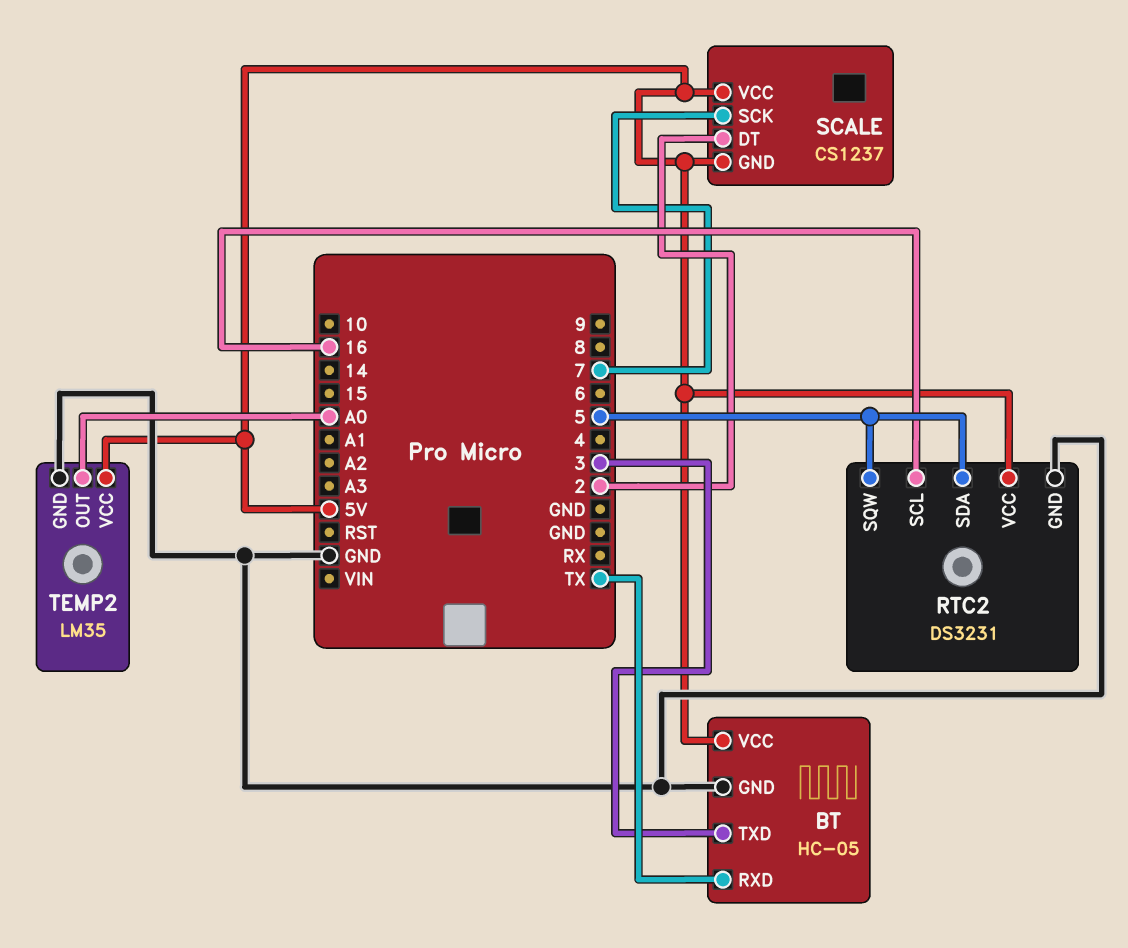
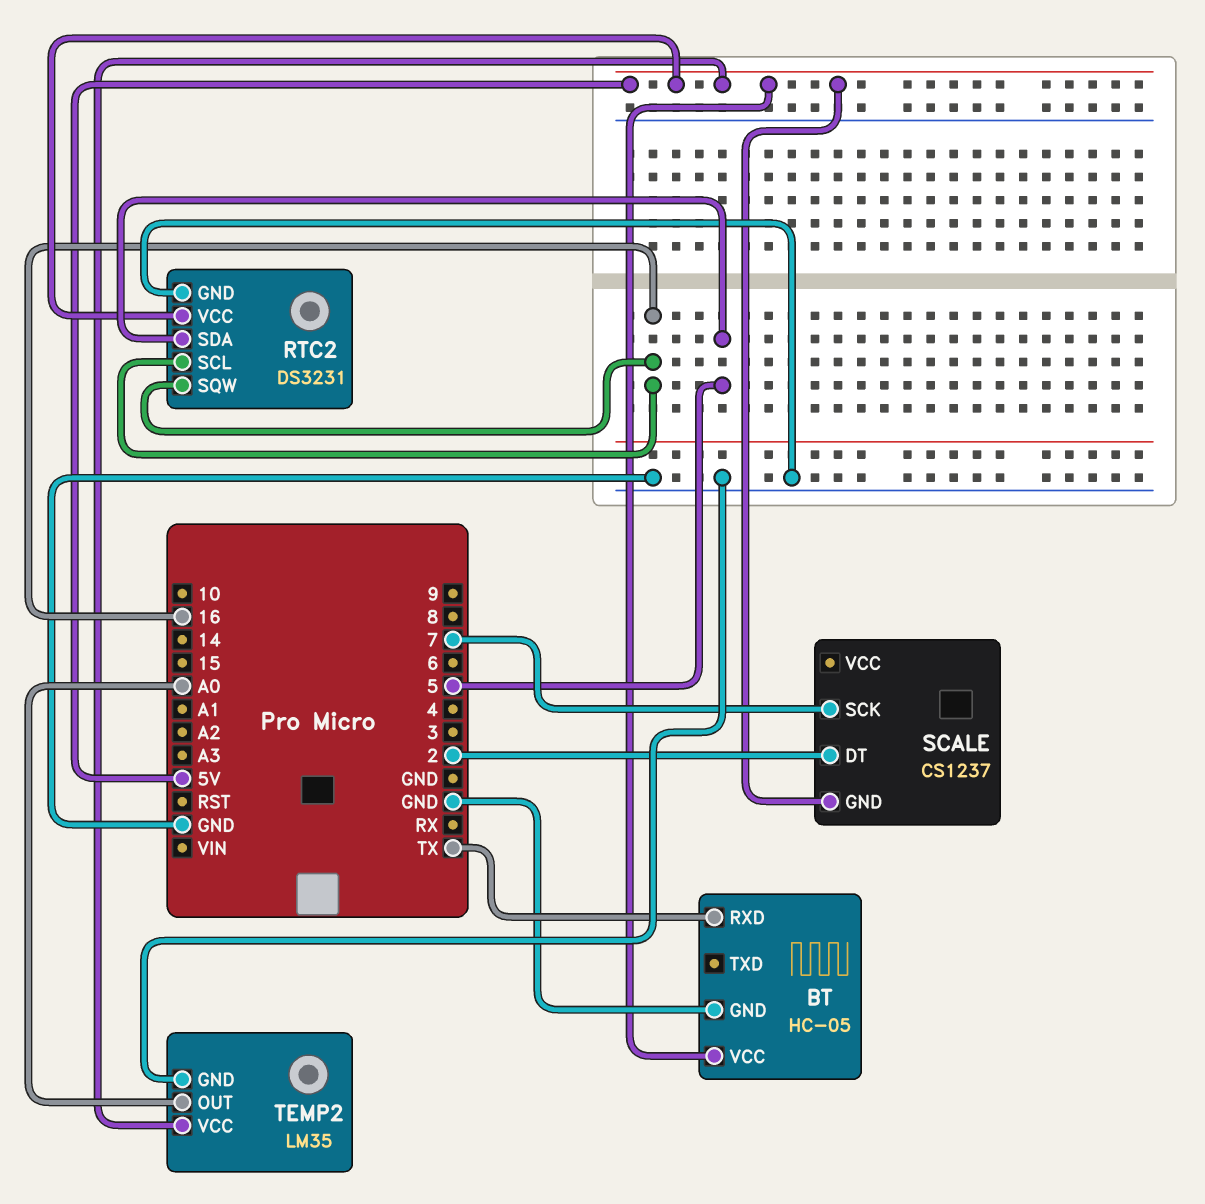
BT pin TXD: 3 -> none
RTC2 pin SQW: 5 -> 16
SCALE pin VCC: 5V -> none

